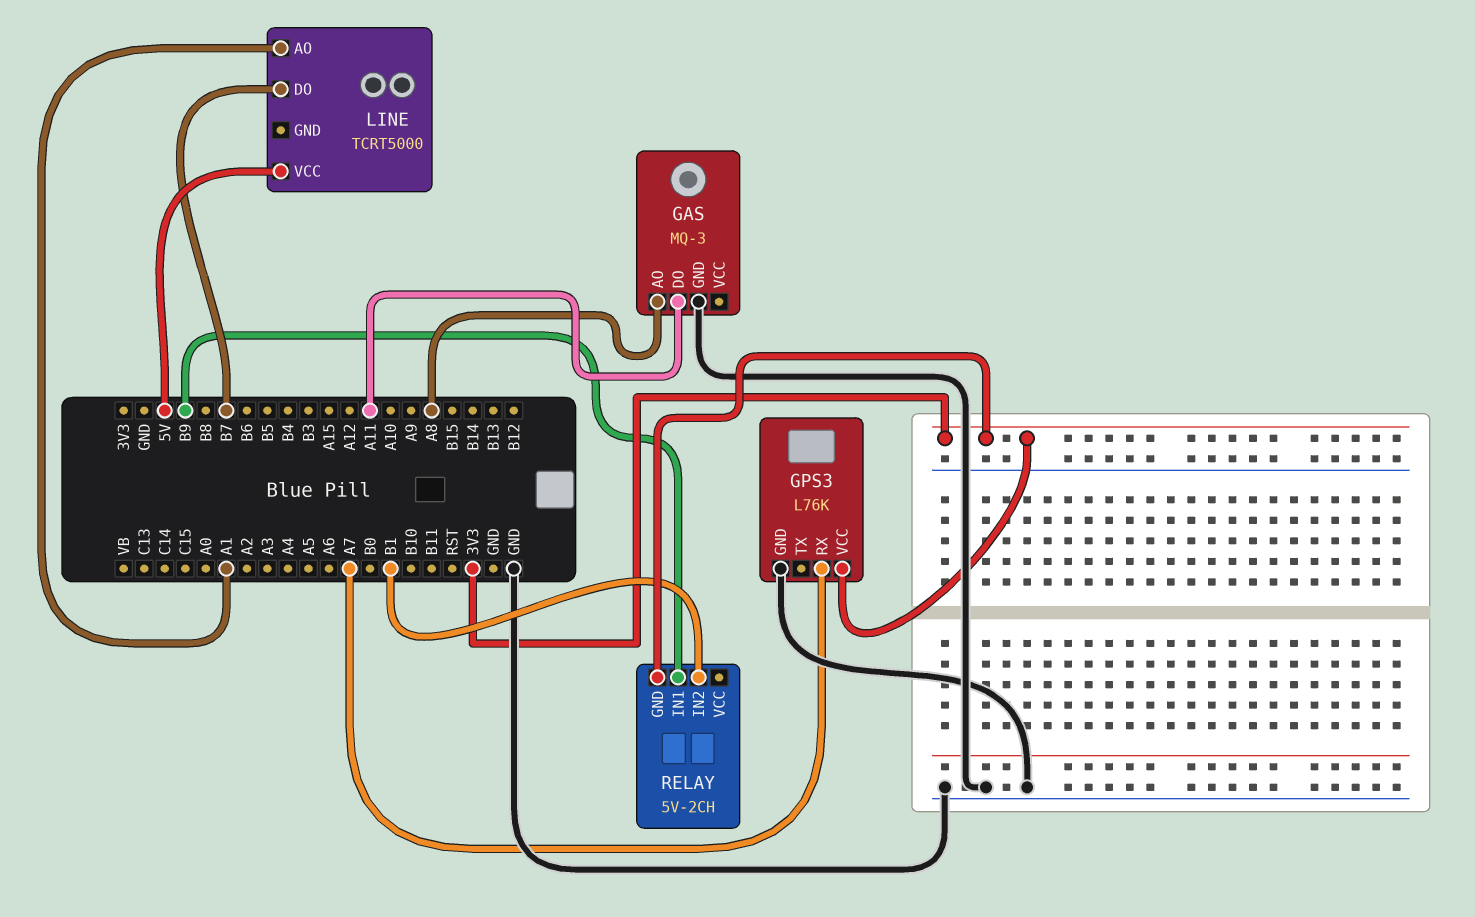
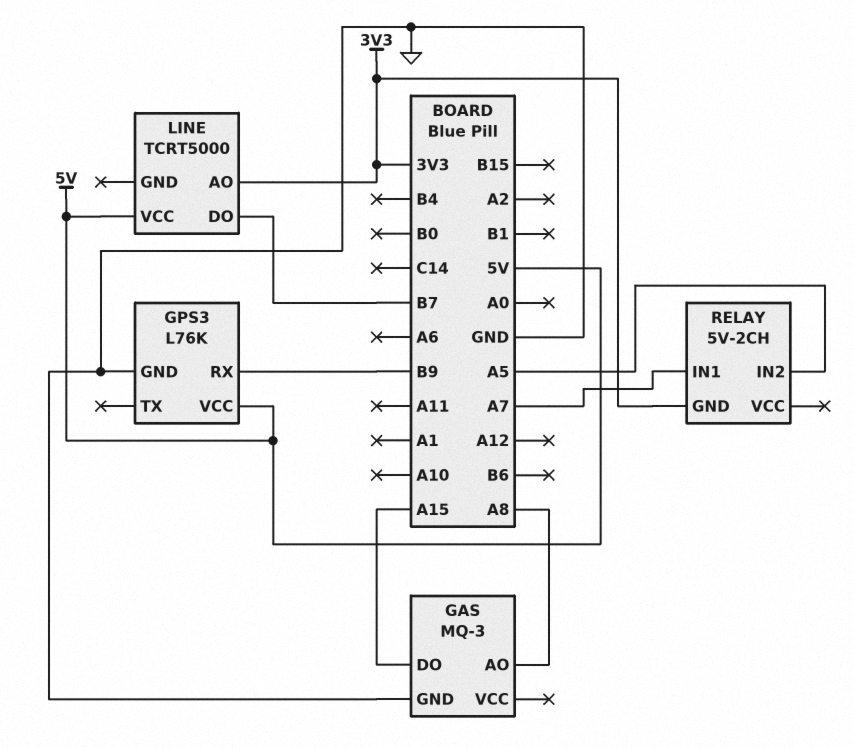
GAS pin DO: A11 -> A15
GPS3 pin RX: A7 -> B9
GPS3 pin VCC: 3V3 -> 5V
LINE pin AO: A1 -> 3V3
RELAY pin IN1: B9 -> A7
RELAY pin IN2: B1 -> A5

